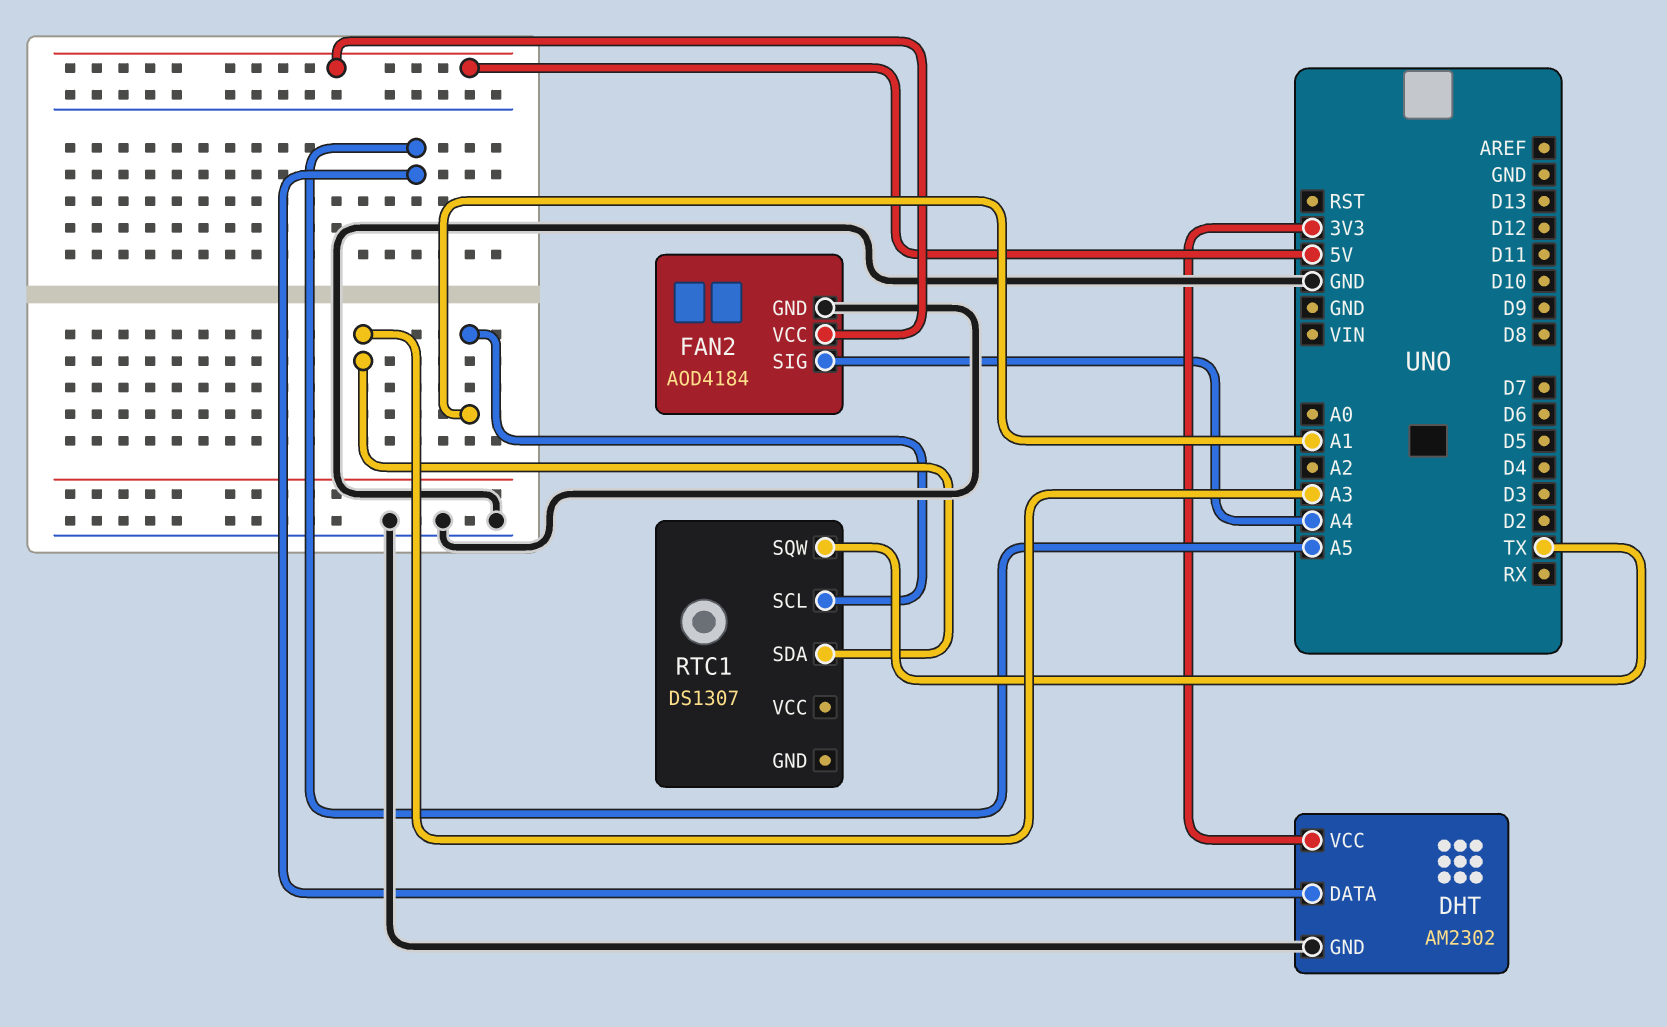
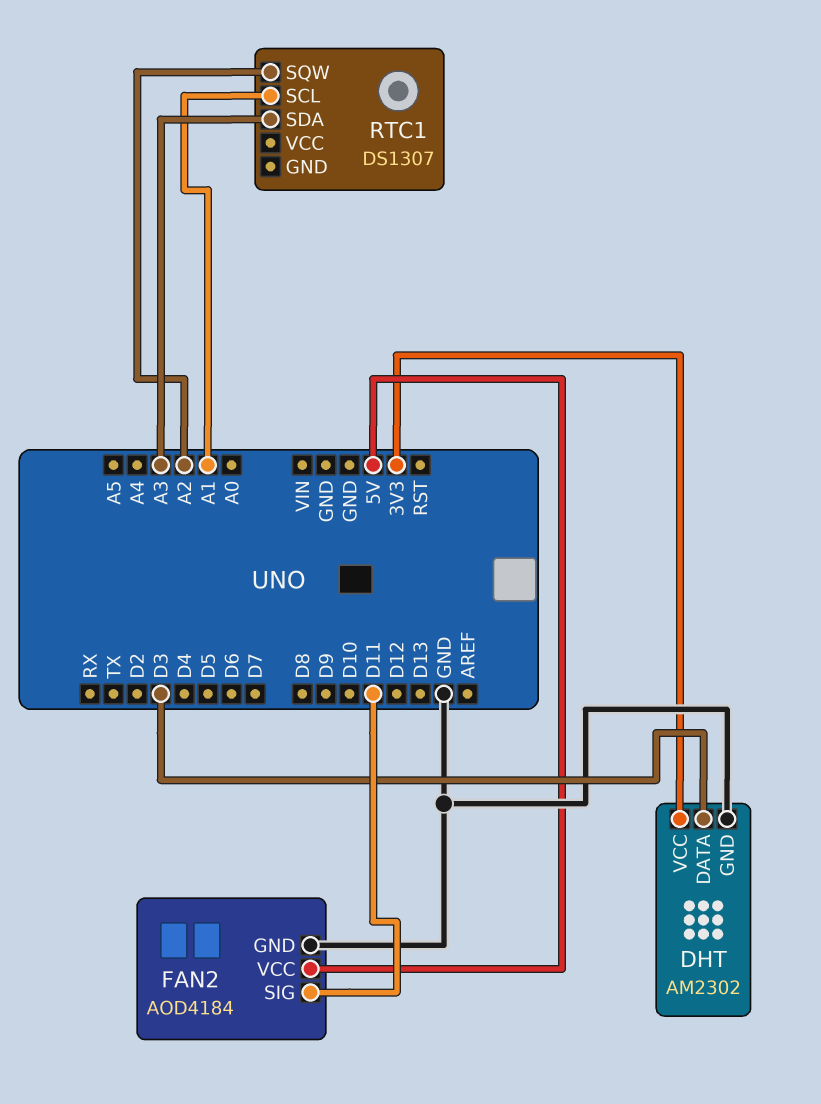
DHT pin DATA: A5 -> D3
FAN2 pin SIG: A4 -> D11
RTC1 pin SQW: TX -> A2

